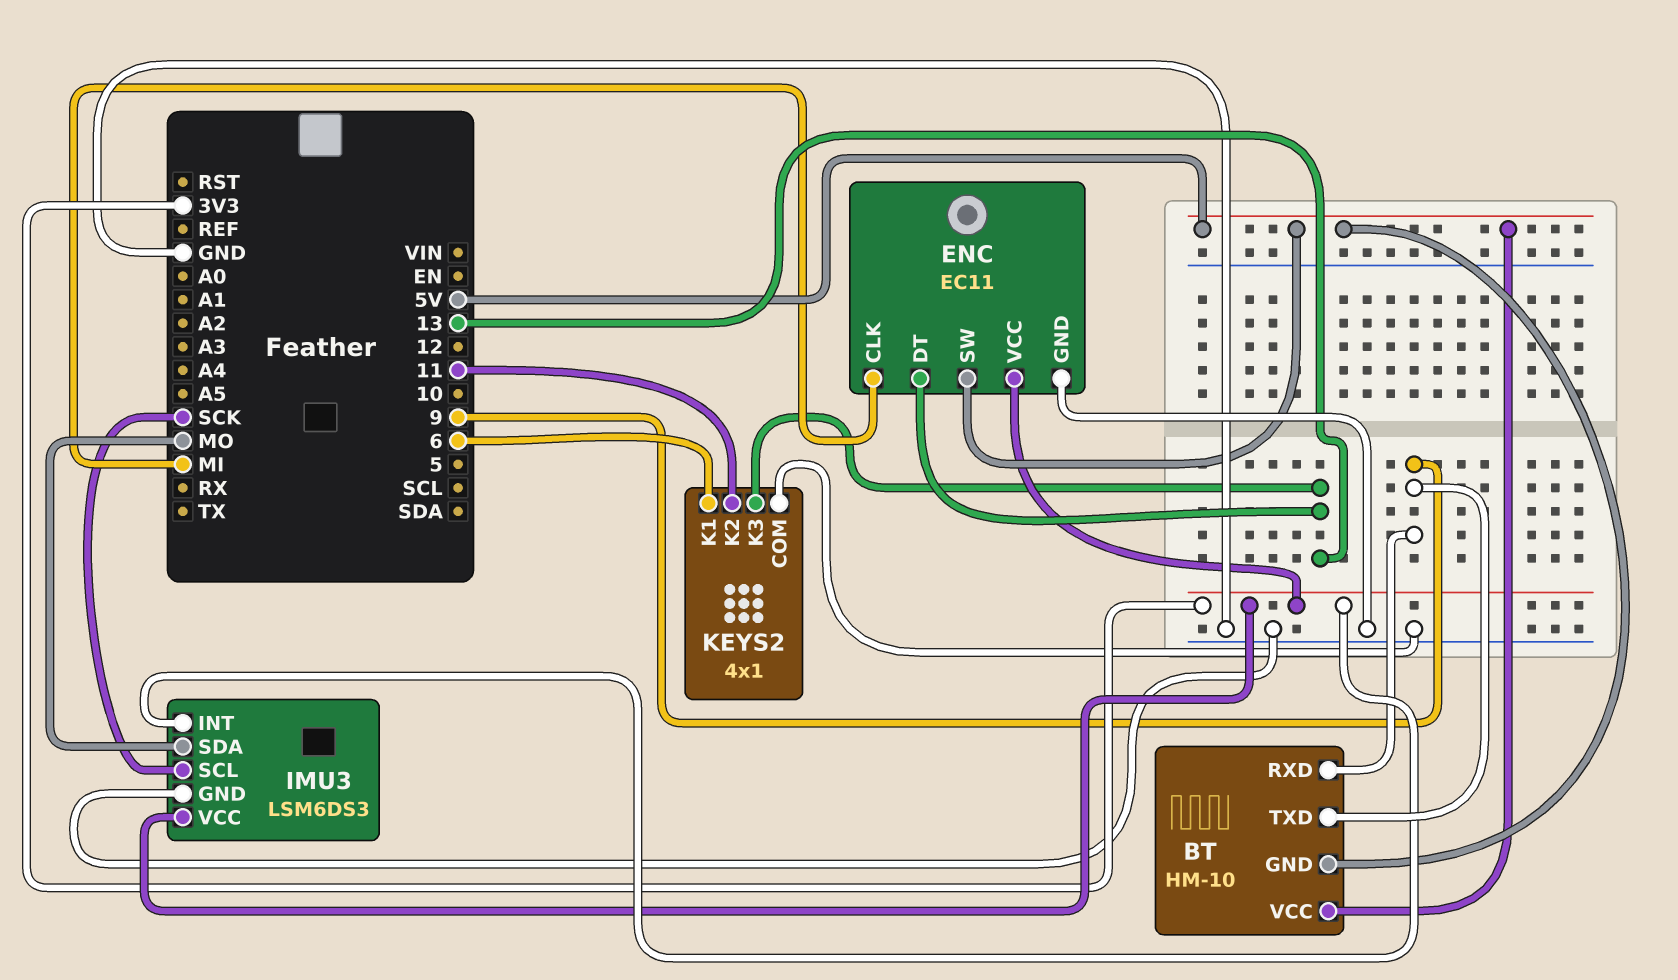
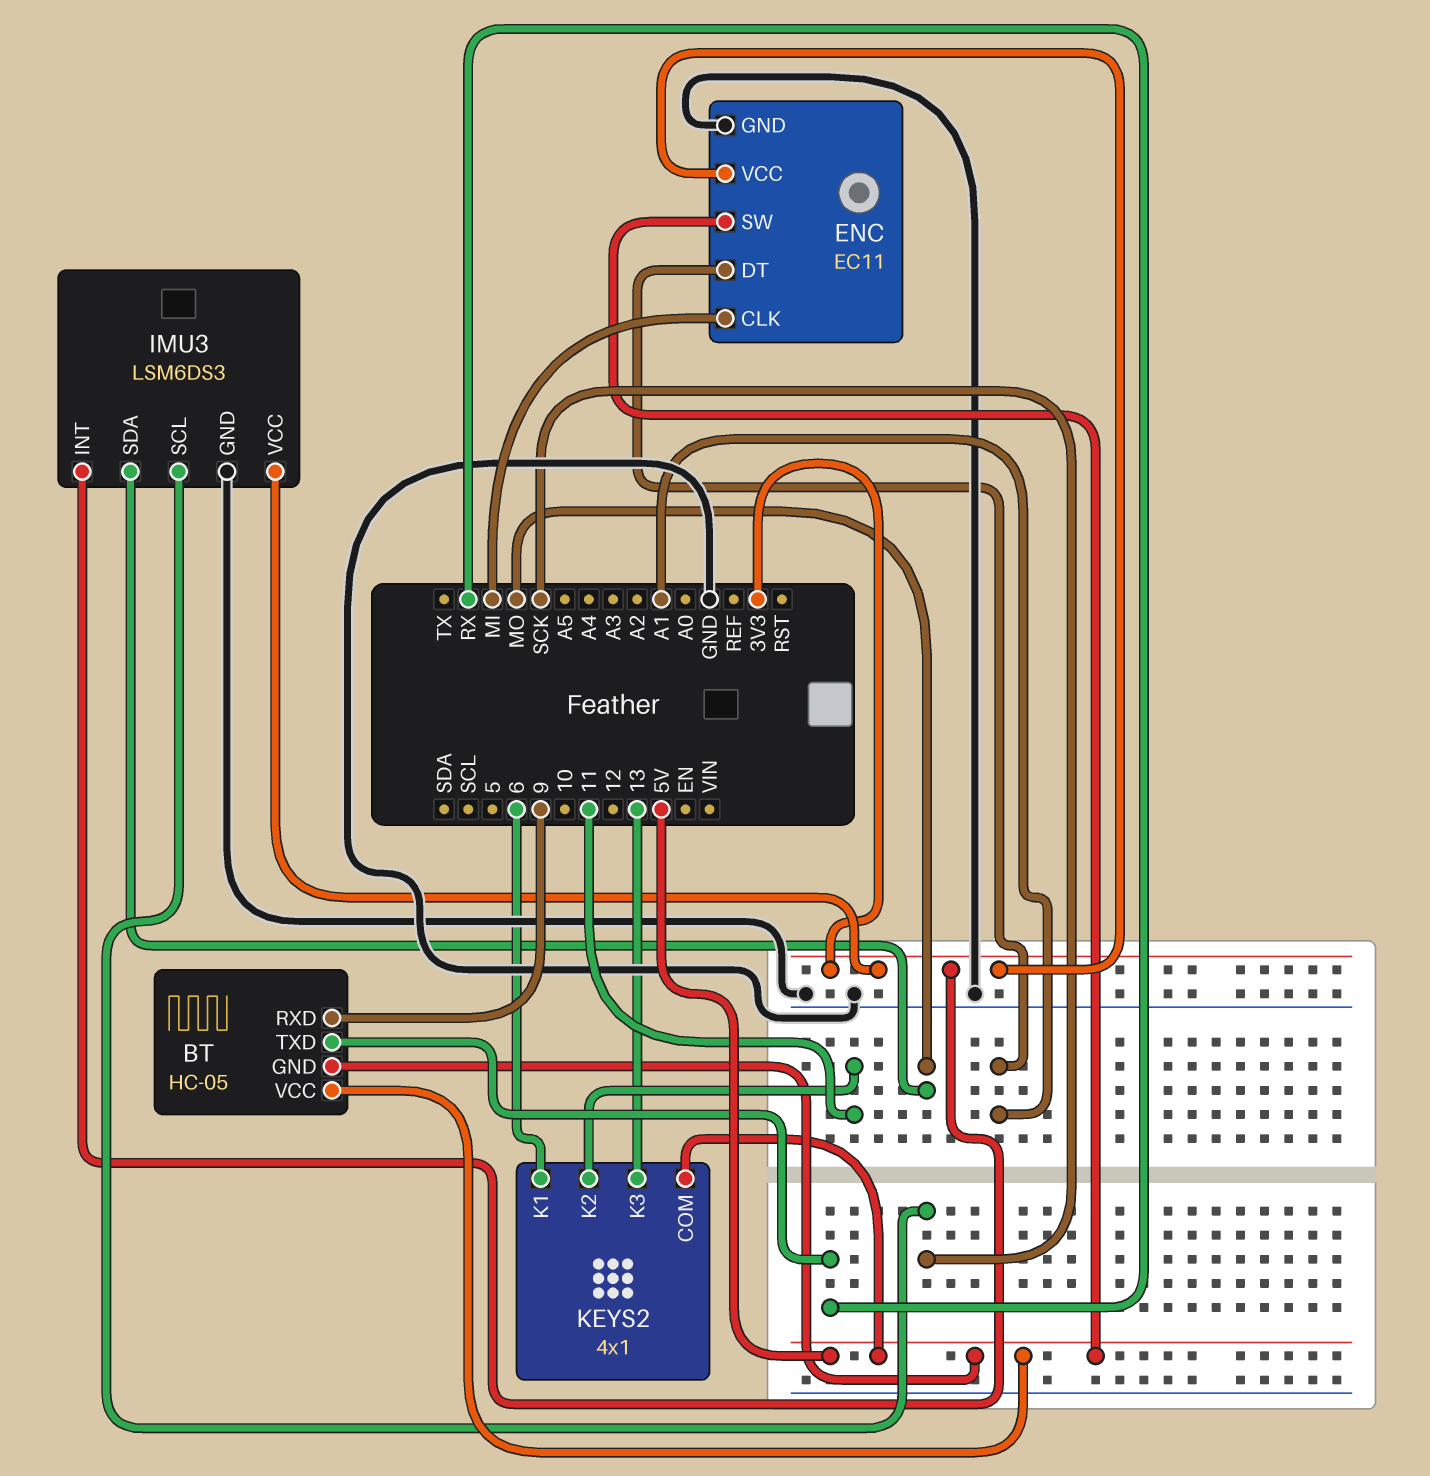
BT: HM-10 -> HC-05
BT pin TXD: 9 -> RX
ENC pin DT: 13 -> A1
KEYS2 pin COM: GND -> 5V

